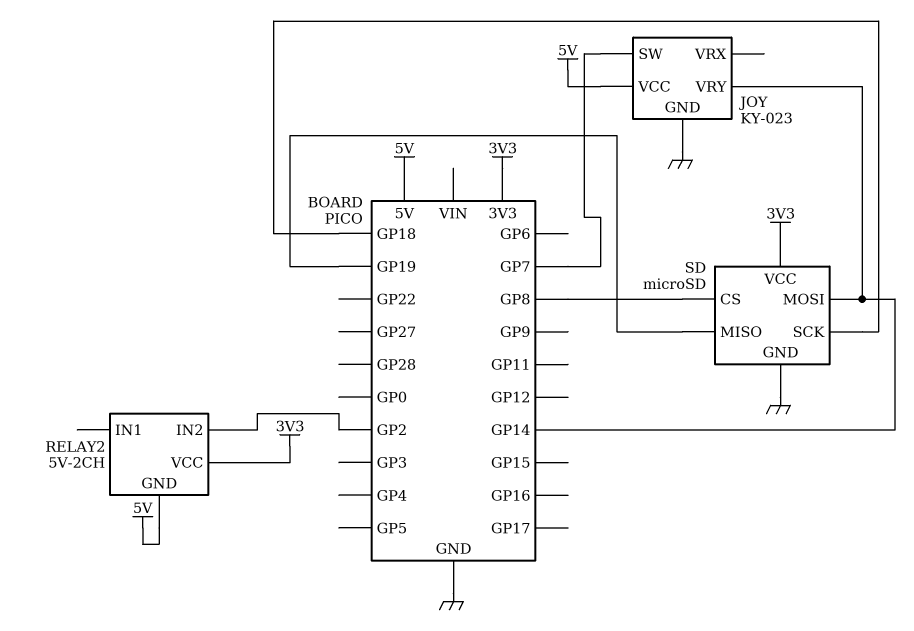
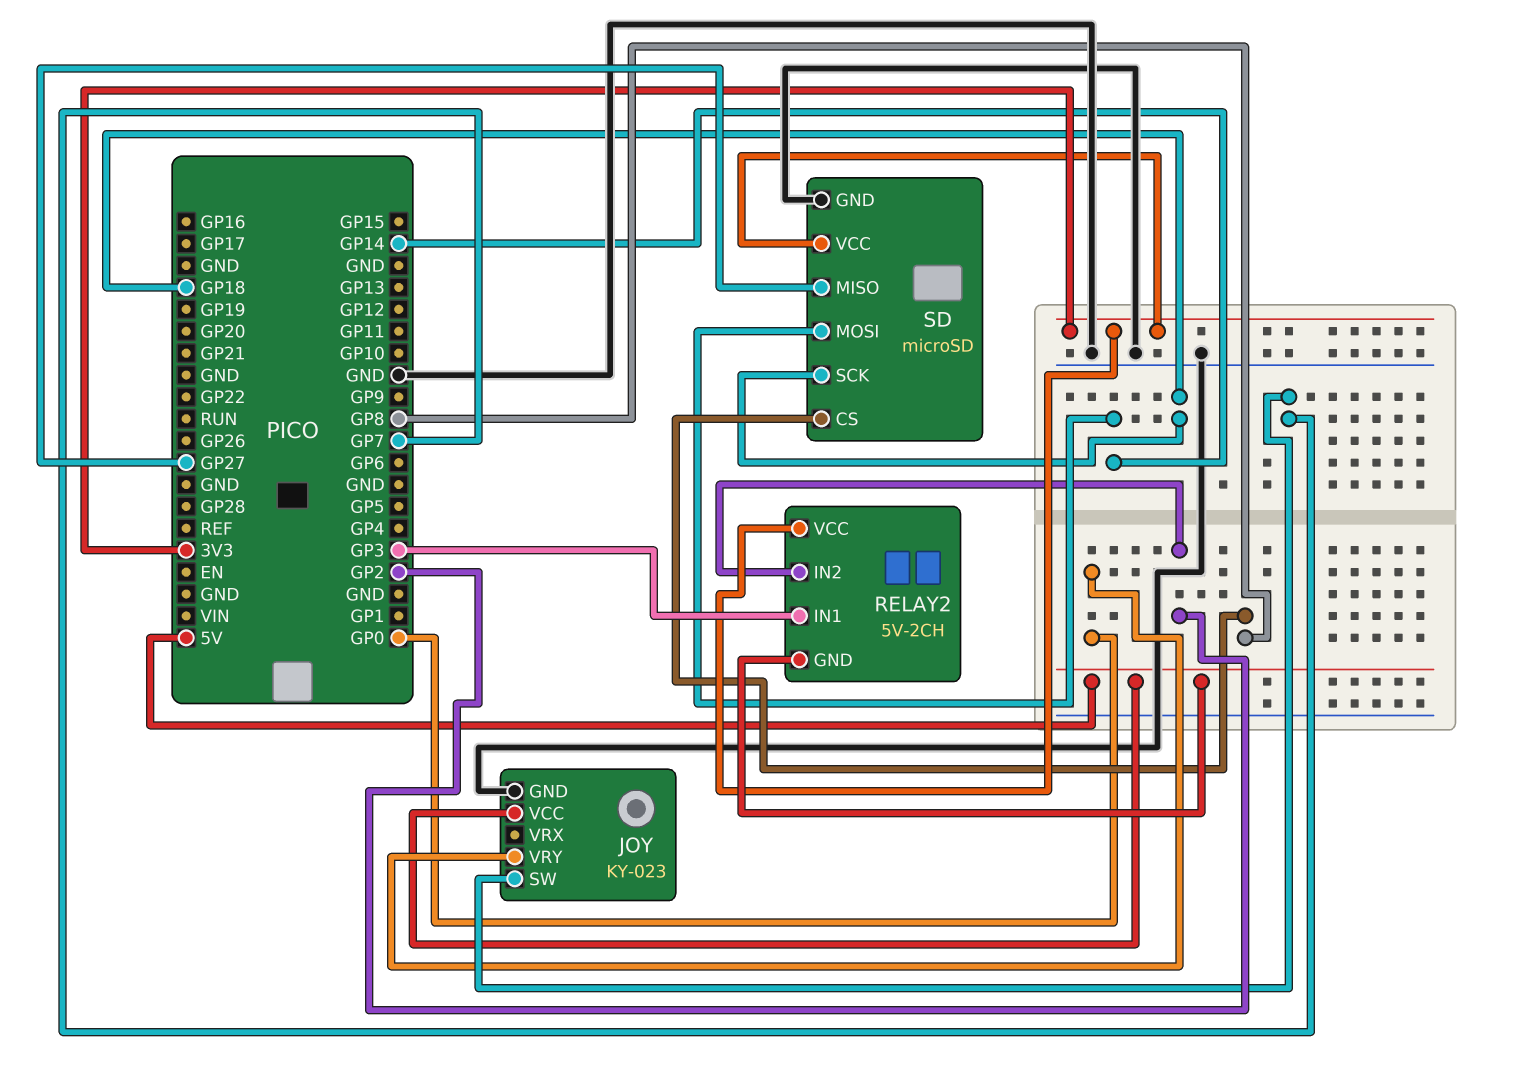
JOY pin VRY: GP14 -> GP0
RELAY2 pin IN1: none -> GP3
SD pin MISO: GP19 -> GP27

